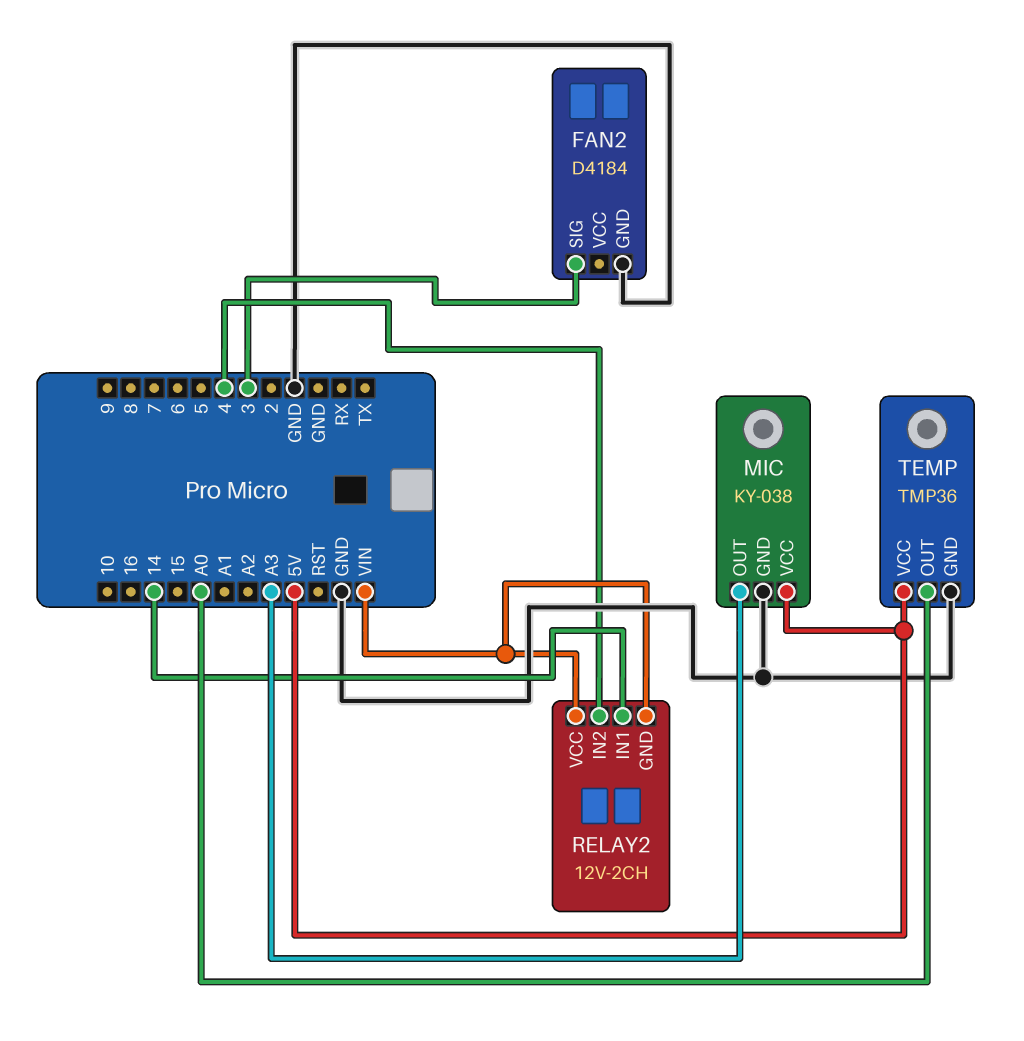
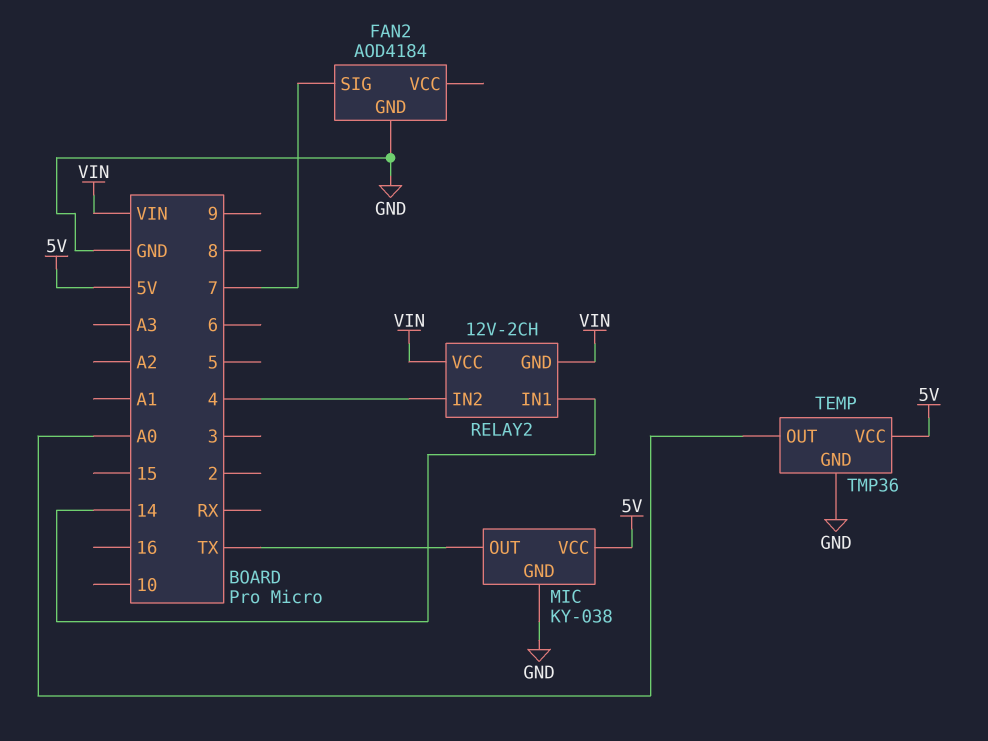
FAN2: D4184 -> AOD4184
FAN2 pin SIG: 3 -> 7
MIC pin OUT: A3 -> TX

